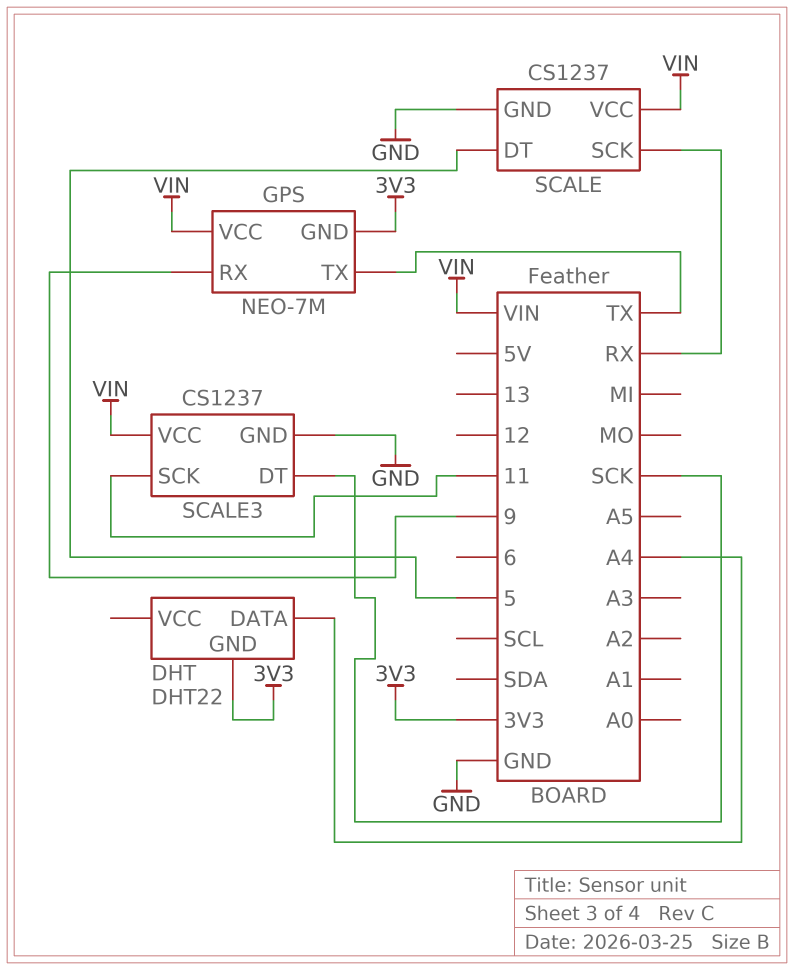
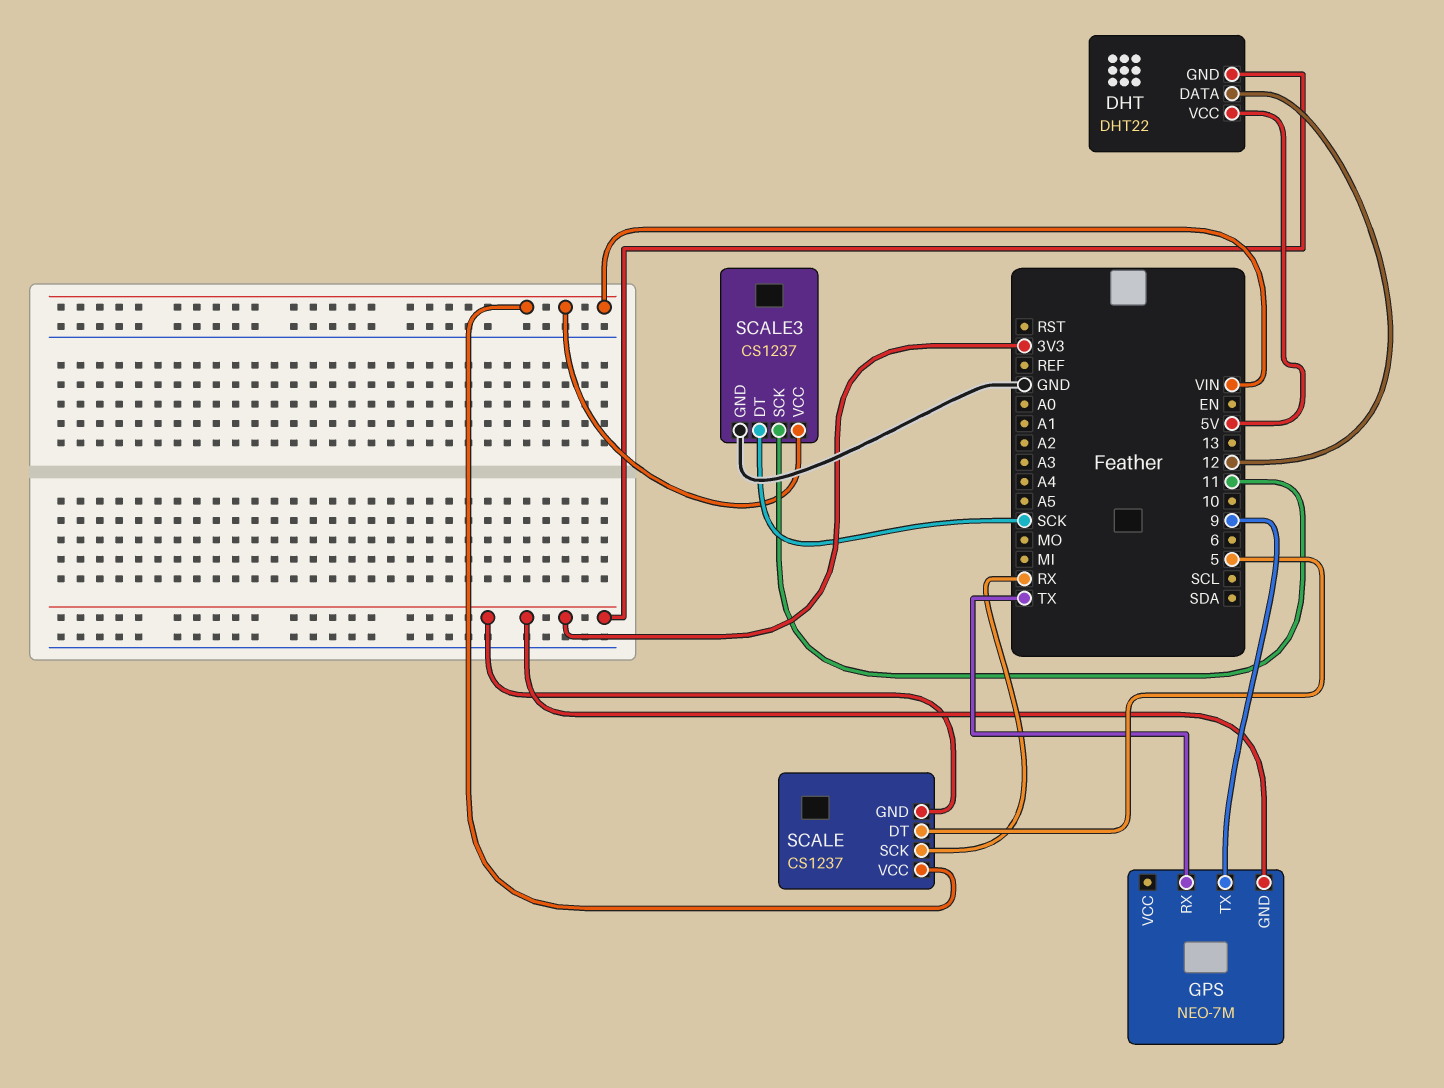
DHT pin DATA: A4 -> 12
DHT pin VCC: none -> 5V
GPS pin RX: 9 -> TX
GPS pin TX: TX -> 9
GPS pin VCC: VIN -> none
SCALE pin GND: GND -> 3V3

